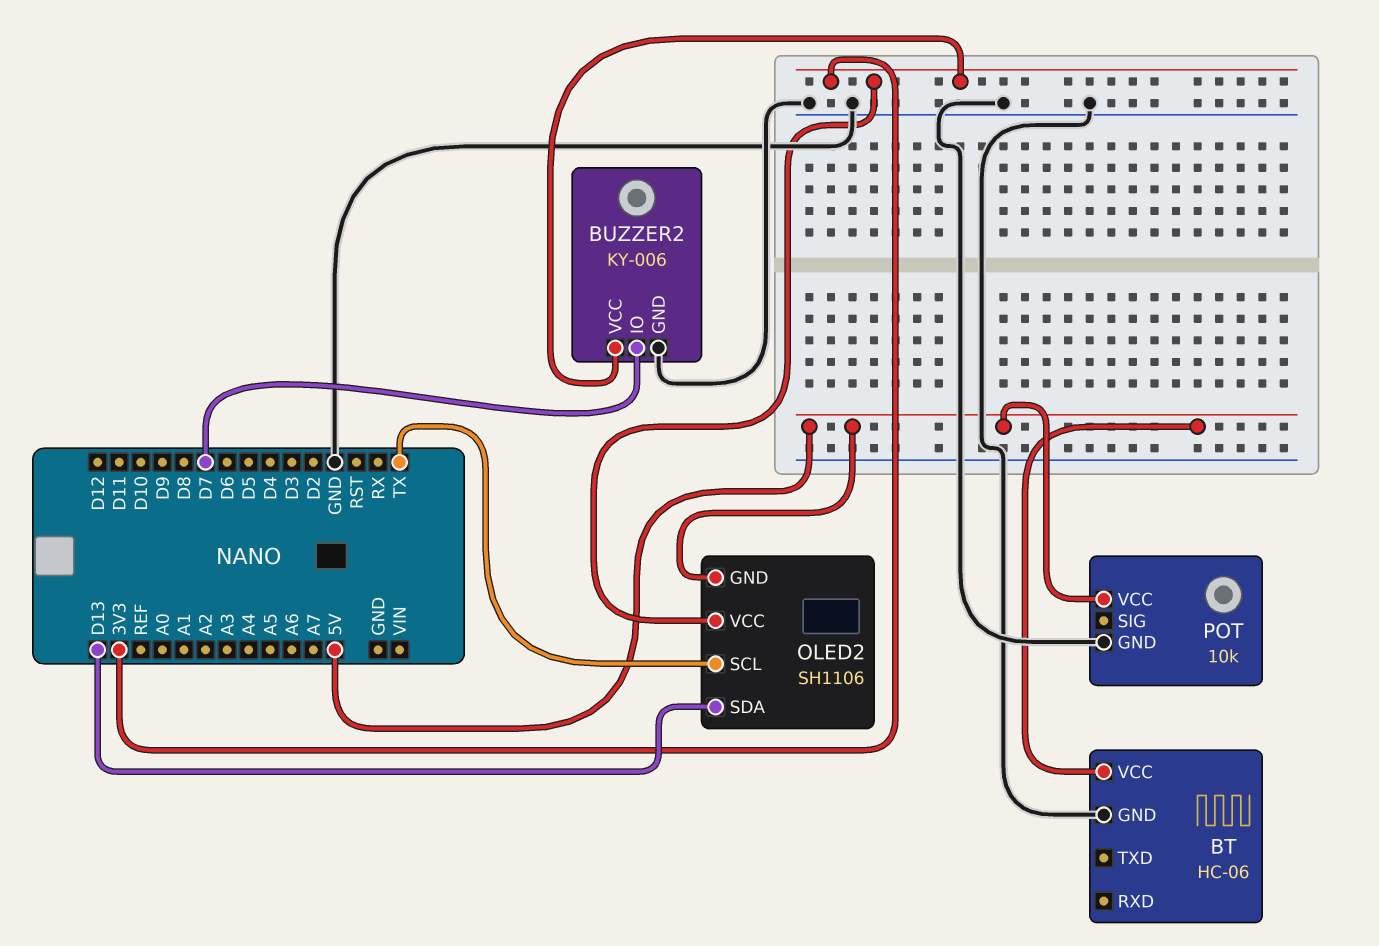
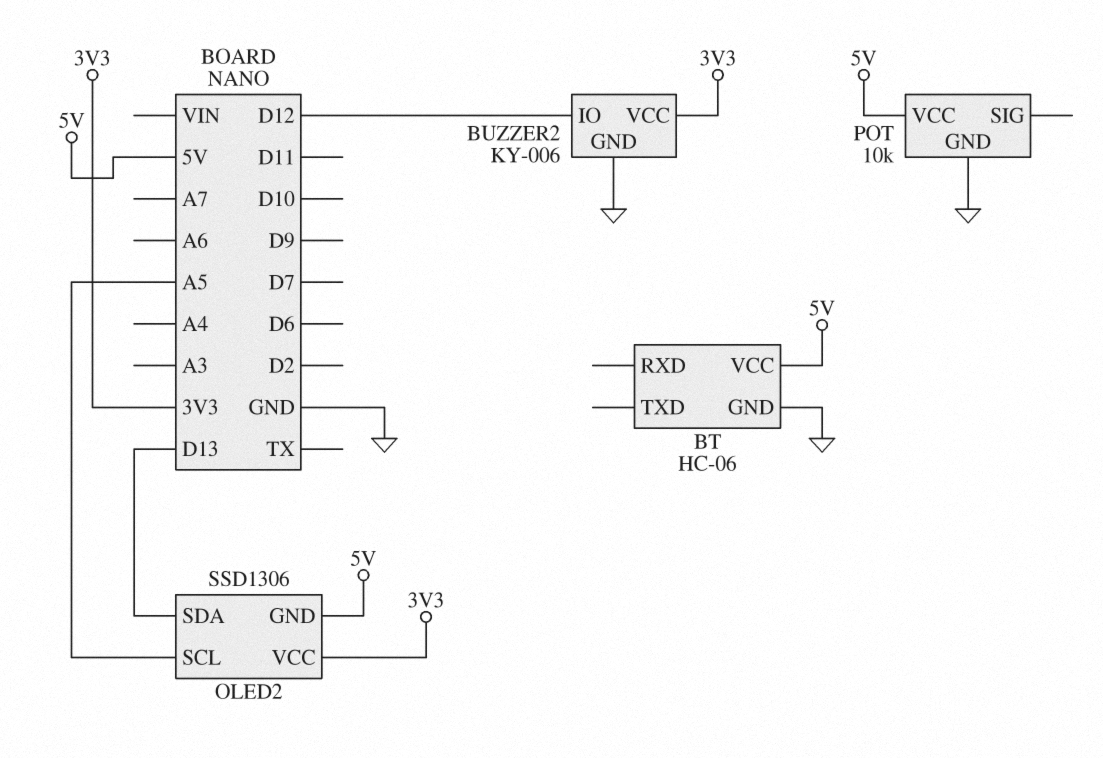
BUZZER2 pin IO: D7 -> D12
OLED2: SH1106 -> SSD1306
OLED2 pin SCL: TX -> A5

